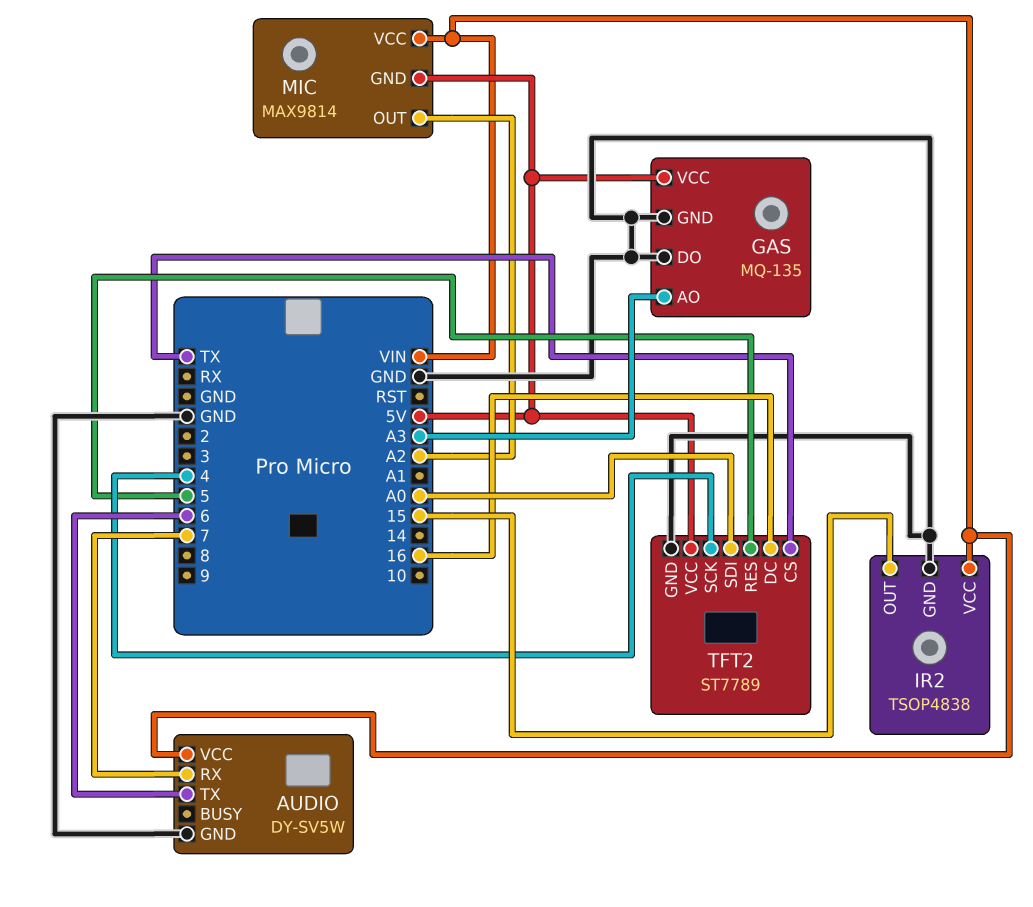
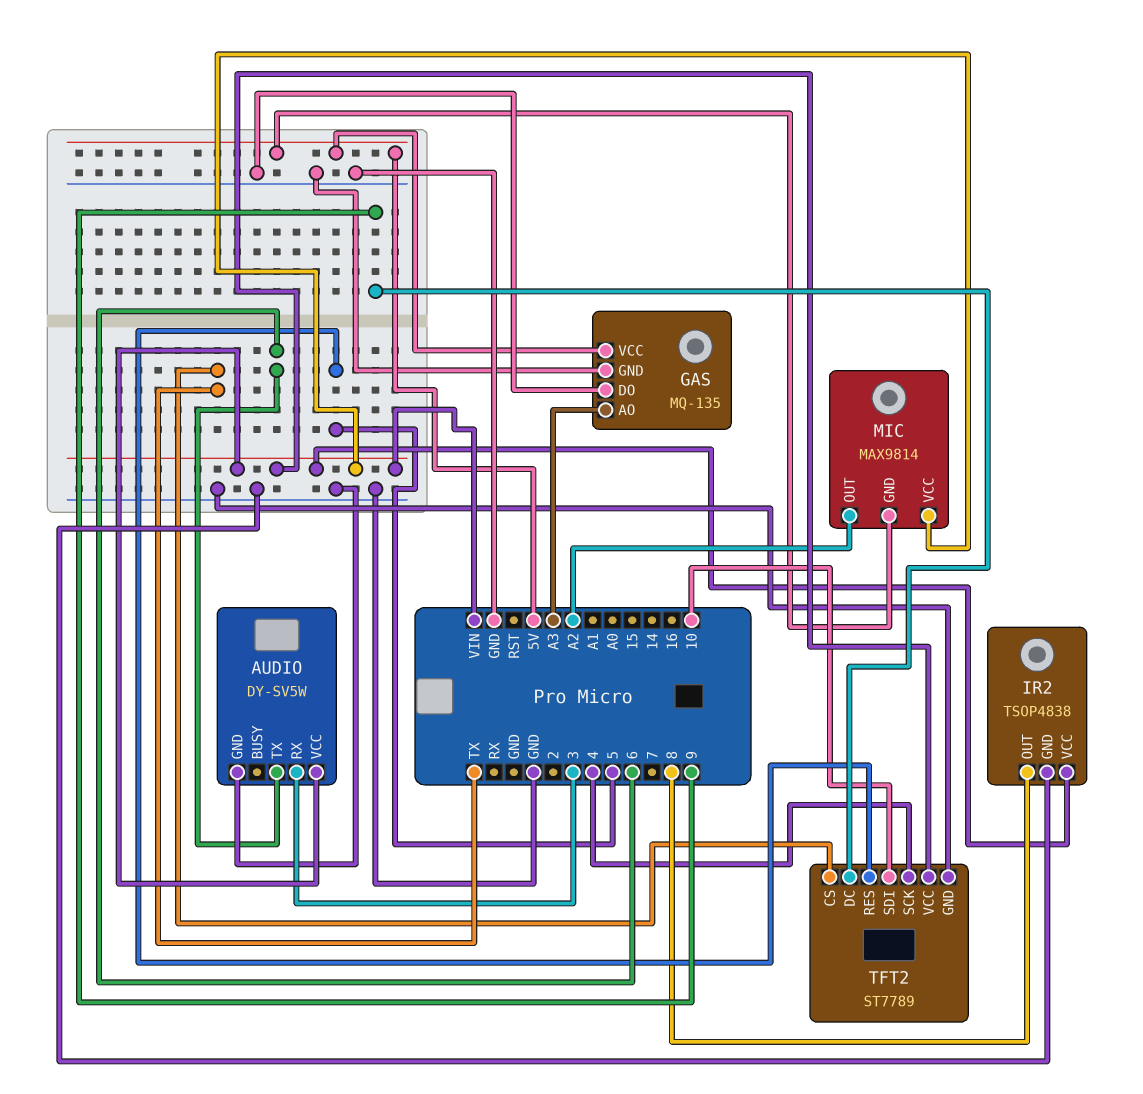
AUDIO pin RX: 7 -> 3
IR2 pin OUT: 15 -> 8
TFT2 pin DC: 16 -> 9
TFT2 pin SDI: A0 -> 10
TFT2 pin VCC: 5V -> VIN

